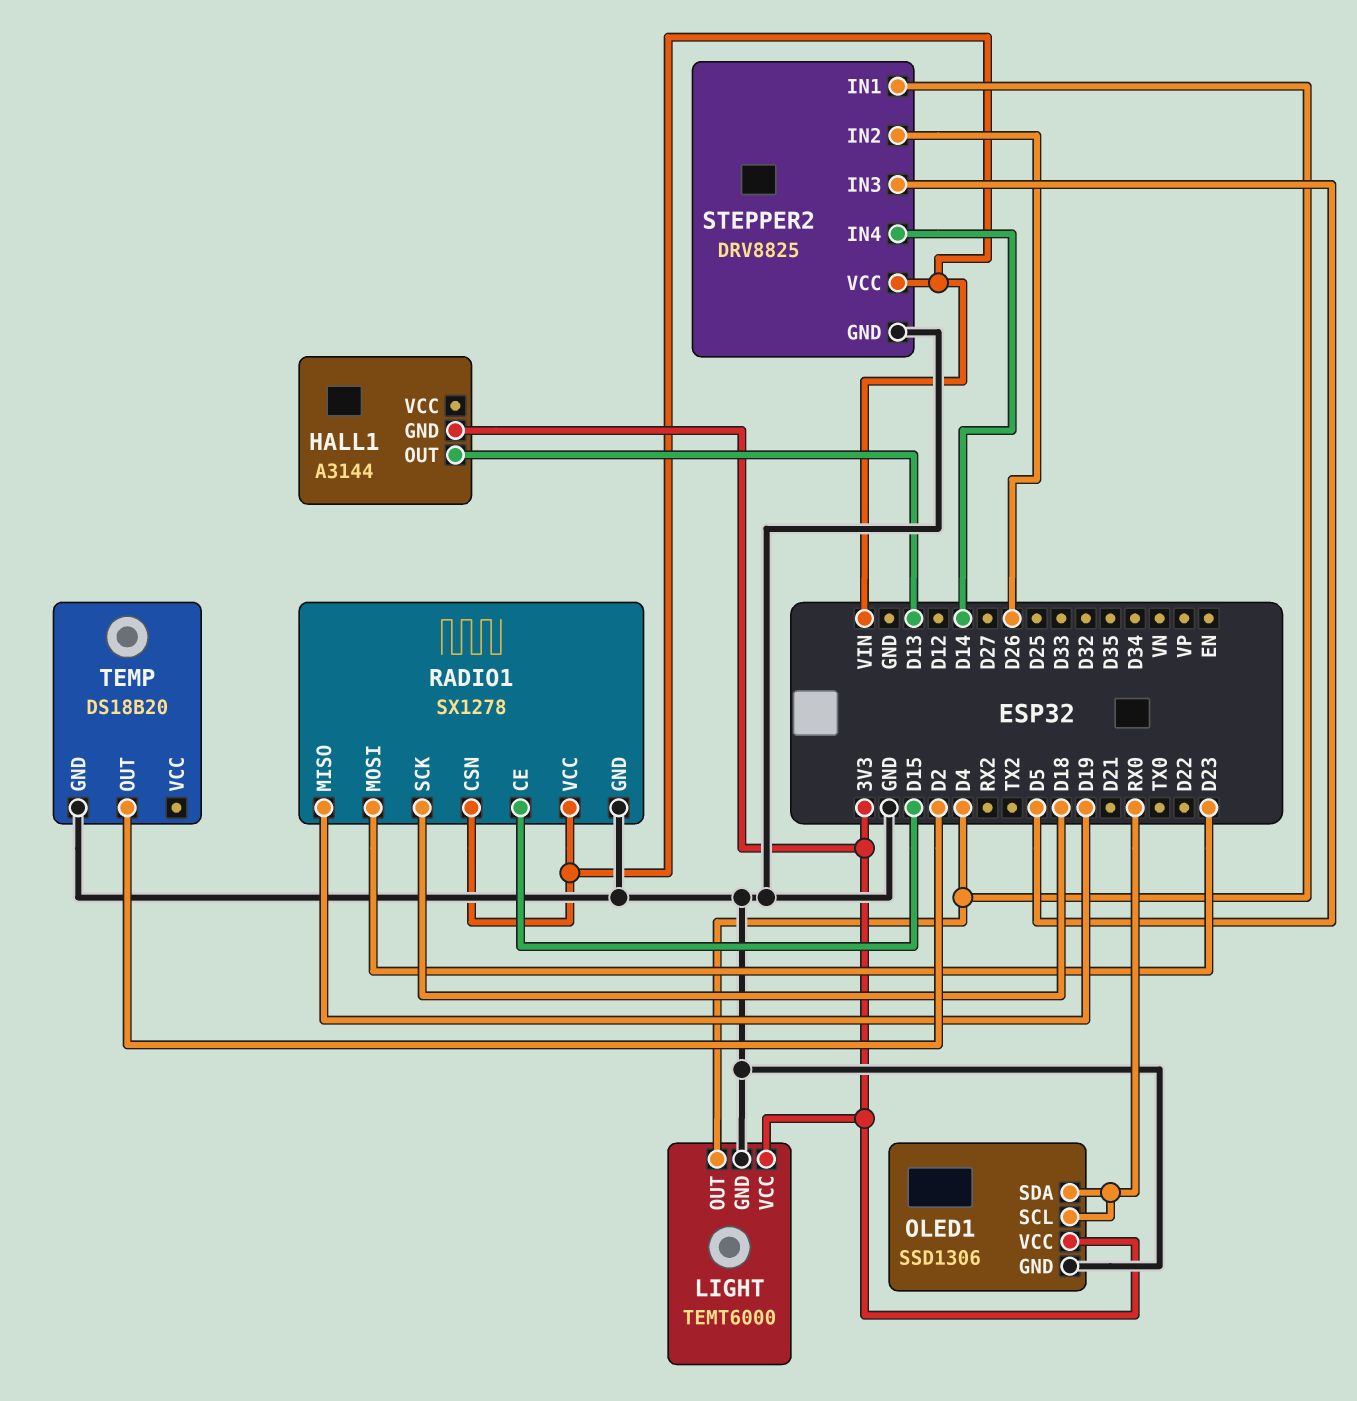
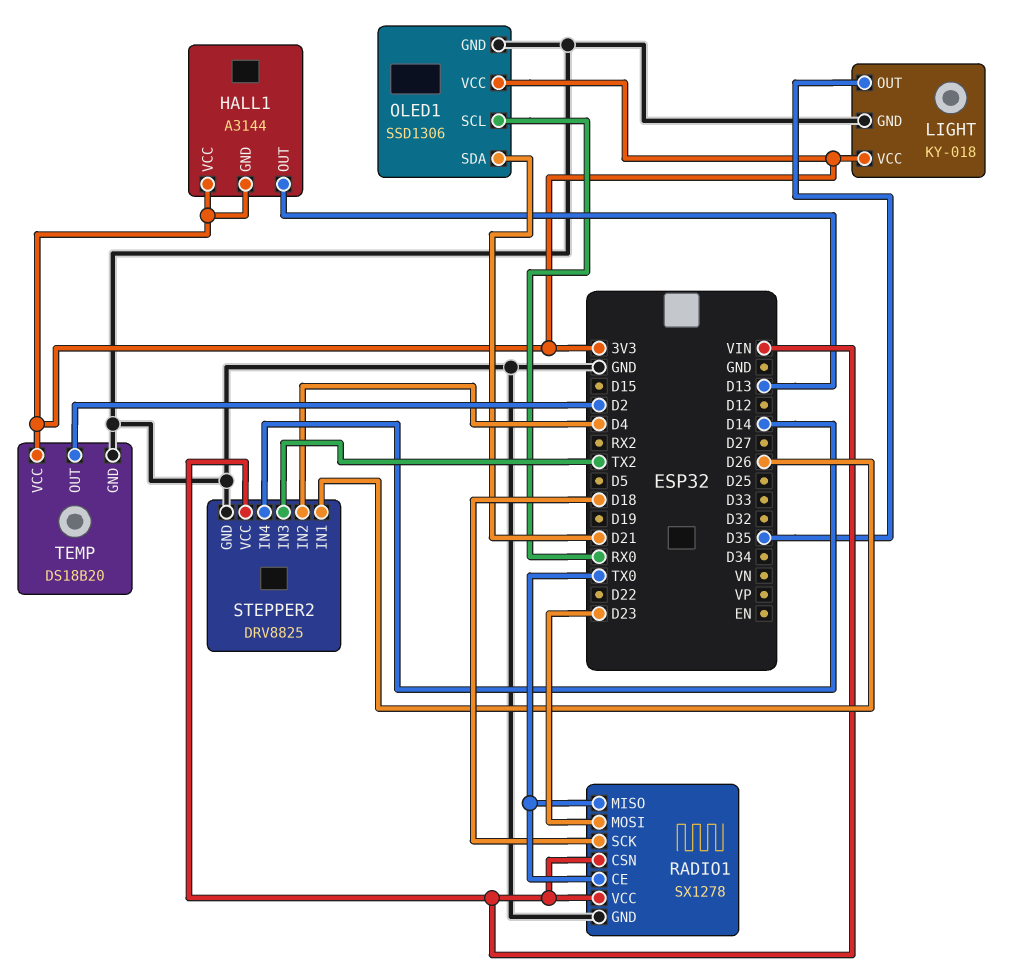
HALL1 pin VCC: none -> 3V3
LIGHT: TEMT6000 -> KY-018
LIGHT pin OUT: D4 -> D35
OLED1 pin SDA: RX0 -> D21
RADIO1 pin CE: D15 -> TX0
RADIO1 pin MISO: D19 -> TX0
STEPPER2 pin IN1: D4 -> D26
STEPPER2 pin IN2: D26 -> D4
STEPPER2 pin IN3: D5 -> TX2
TEMP pin VCC: none -> 3V3

